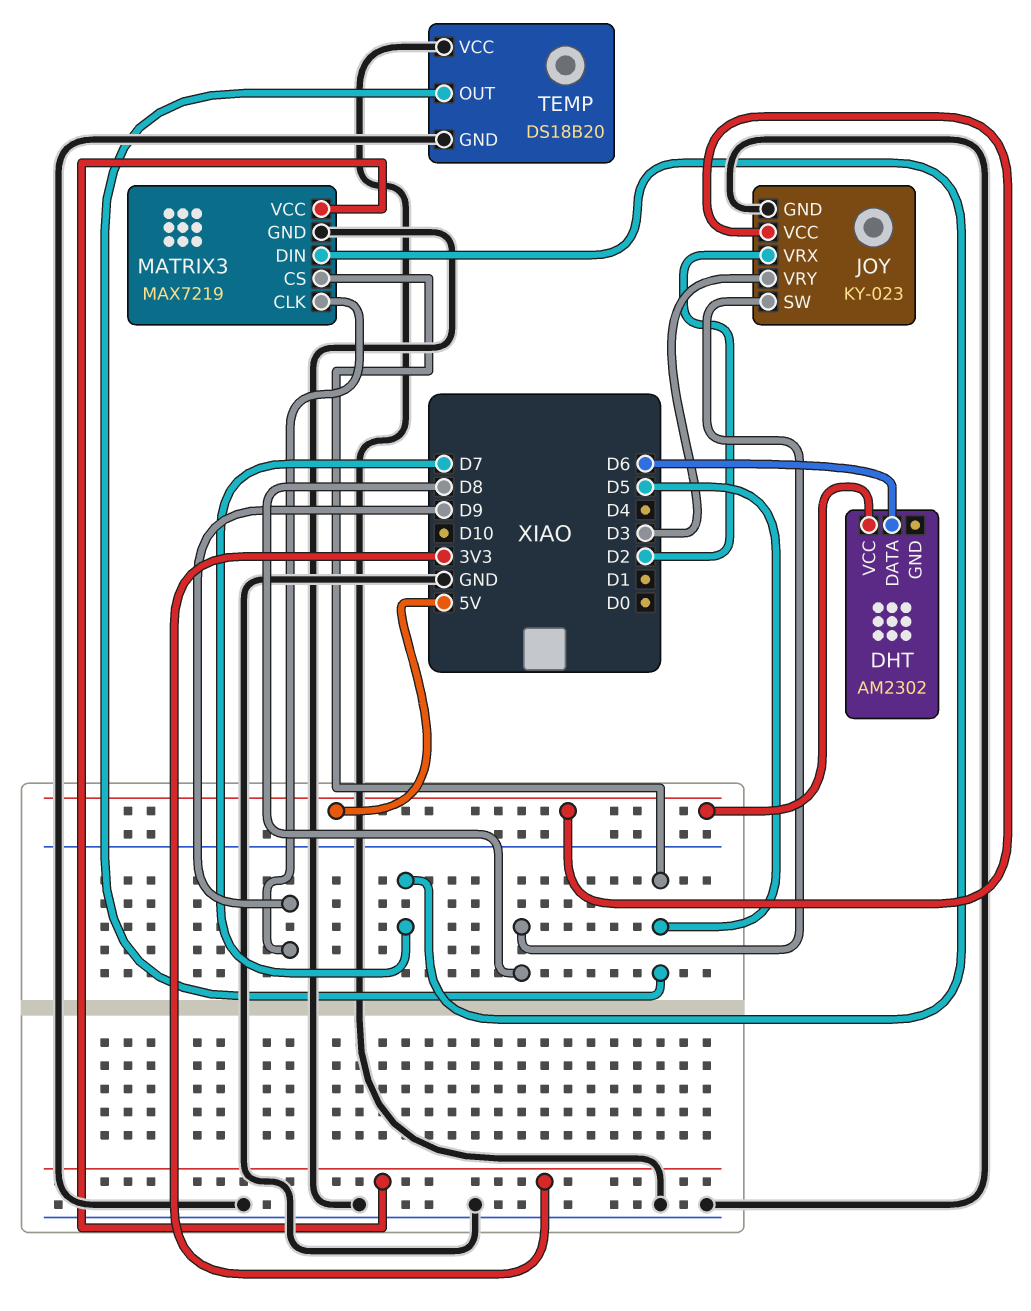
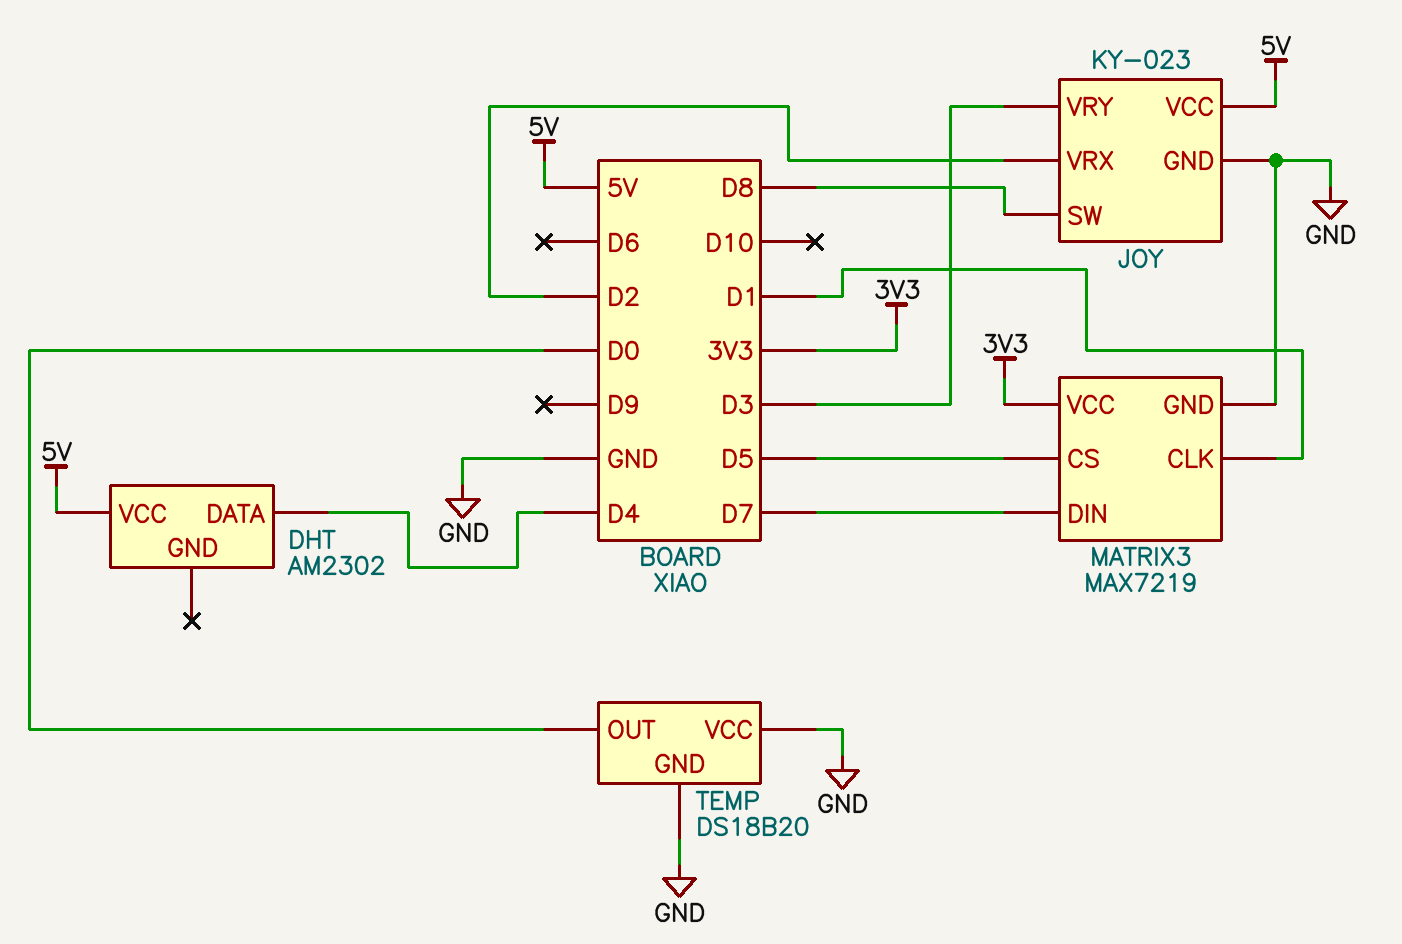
DHT pin DATA: D6 -> D4
MATRIX3 pin CLK: D9 -> D1
TEMP pin OUT: D5 -> D0

